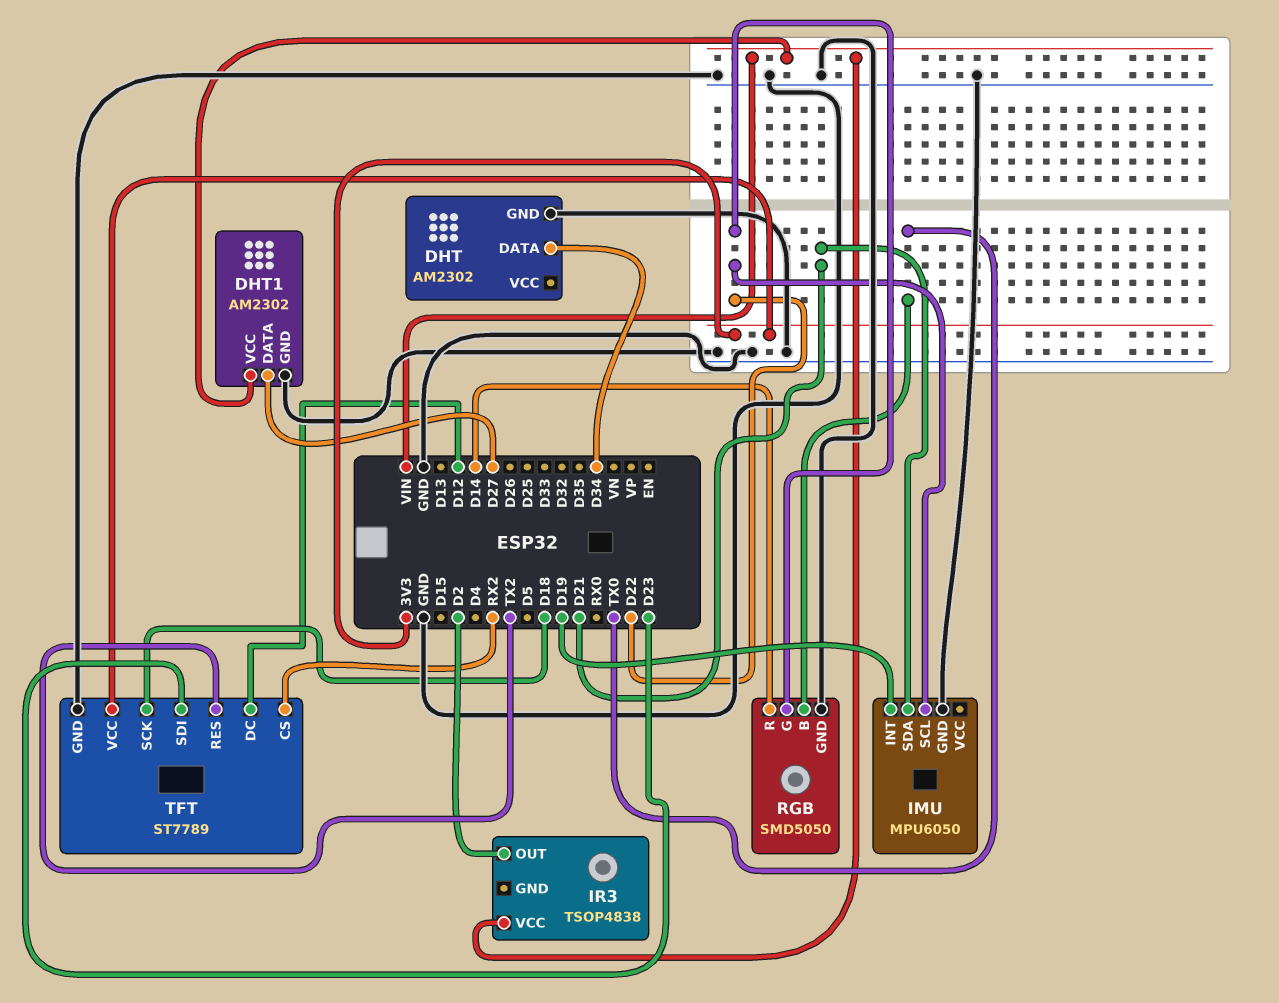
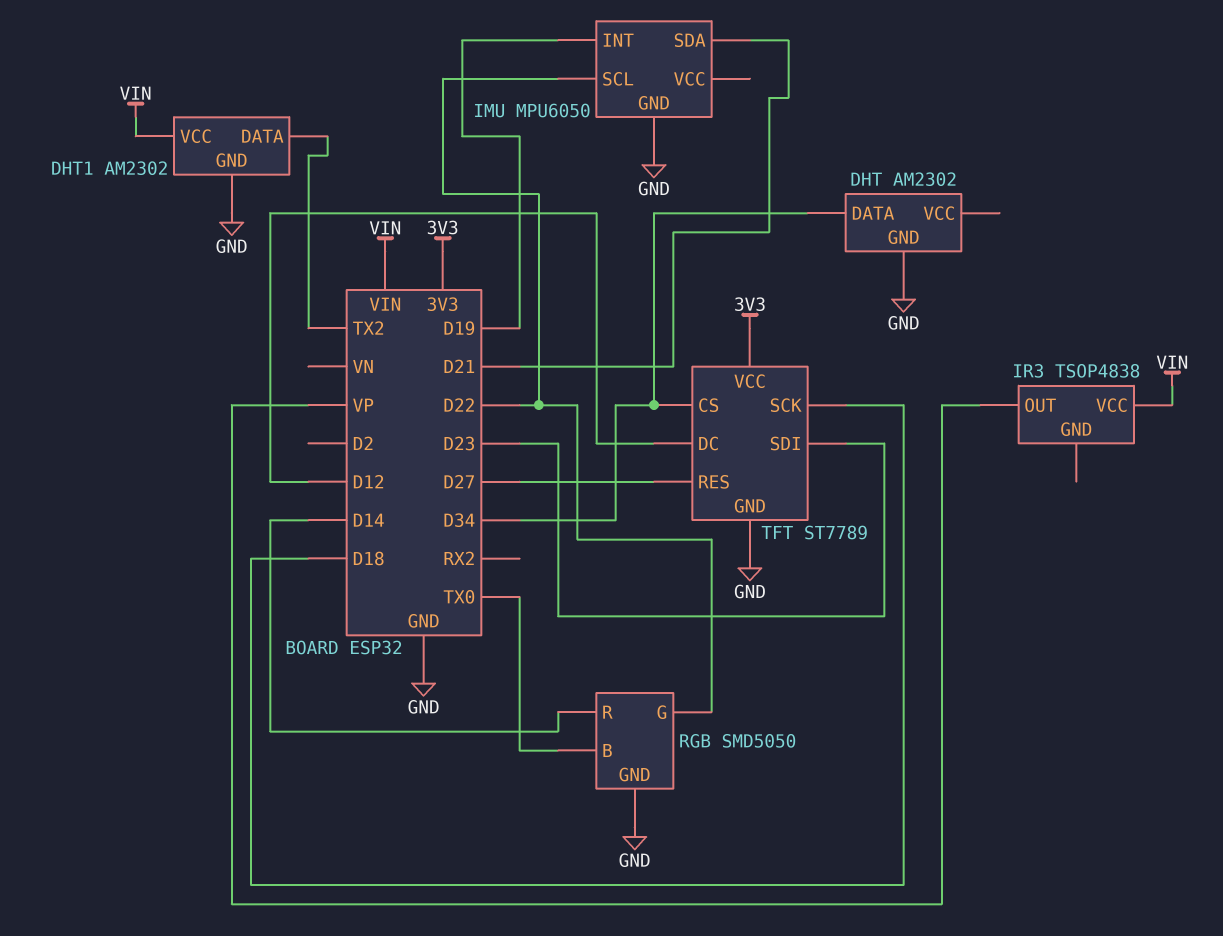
DHT1 pin DATA: D27 -> TX2
IR3 pin OUT: D2 -> VP
TFT pin CS: RX2 -> D34
TFT pin RES: TX2 -> D27

